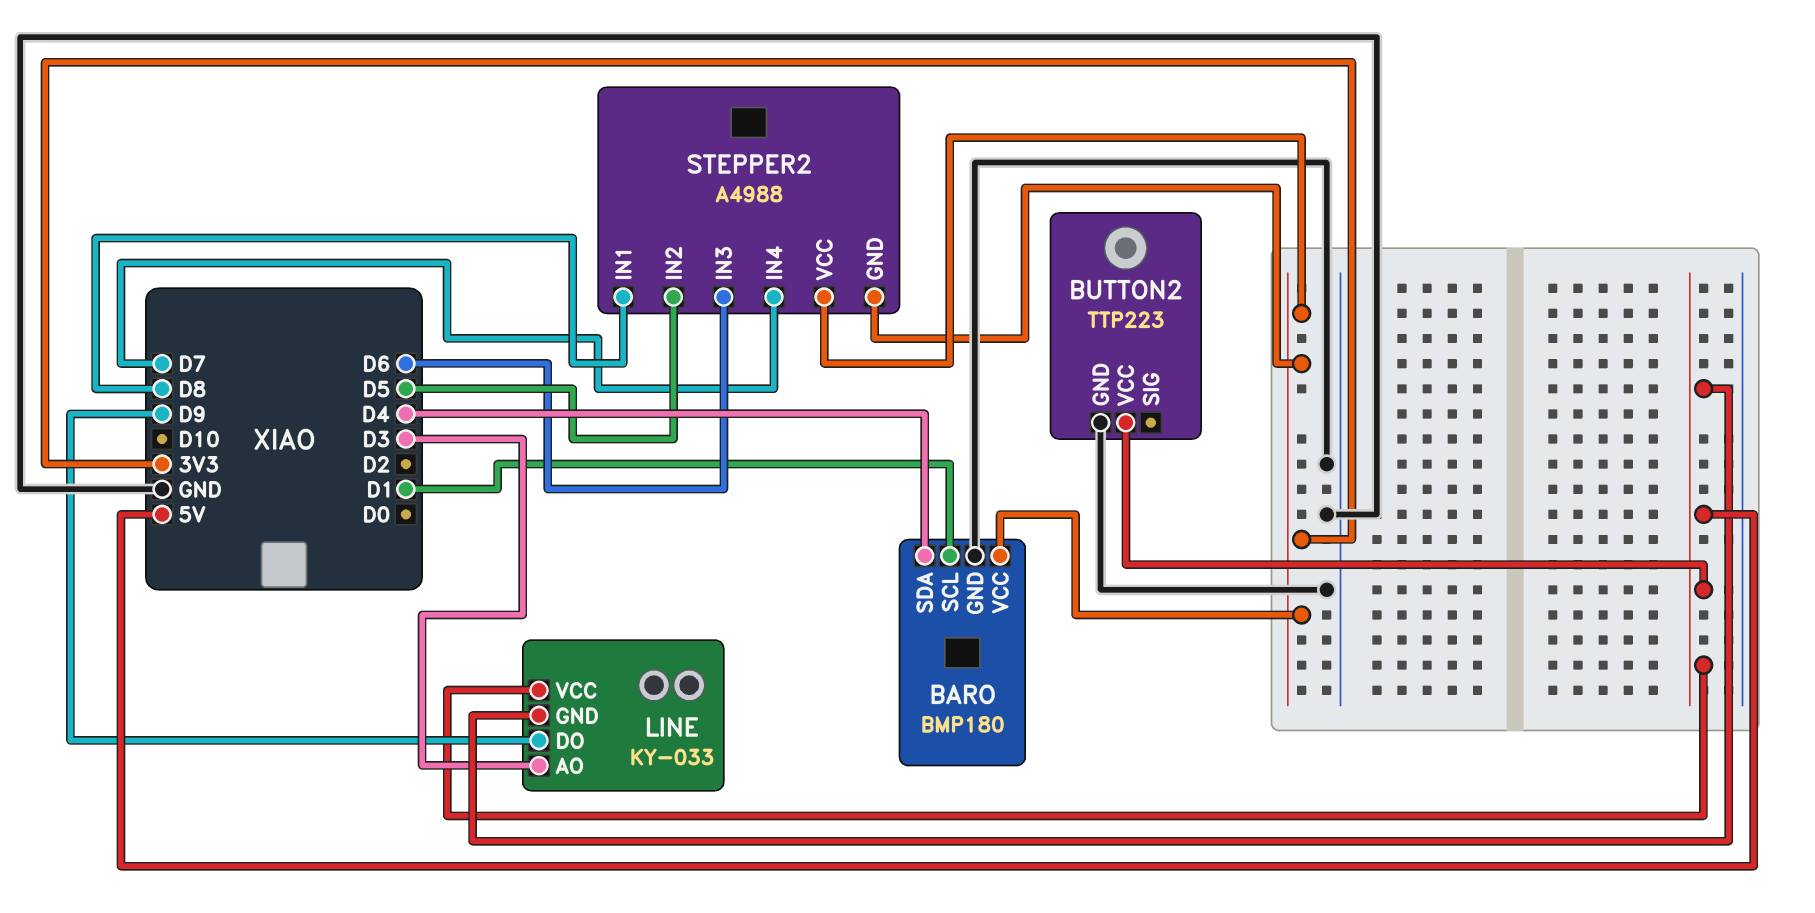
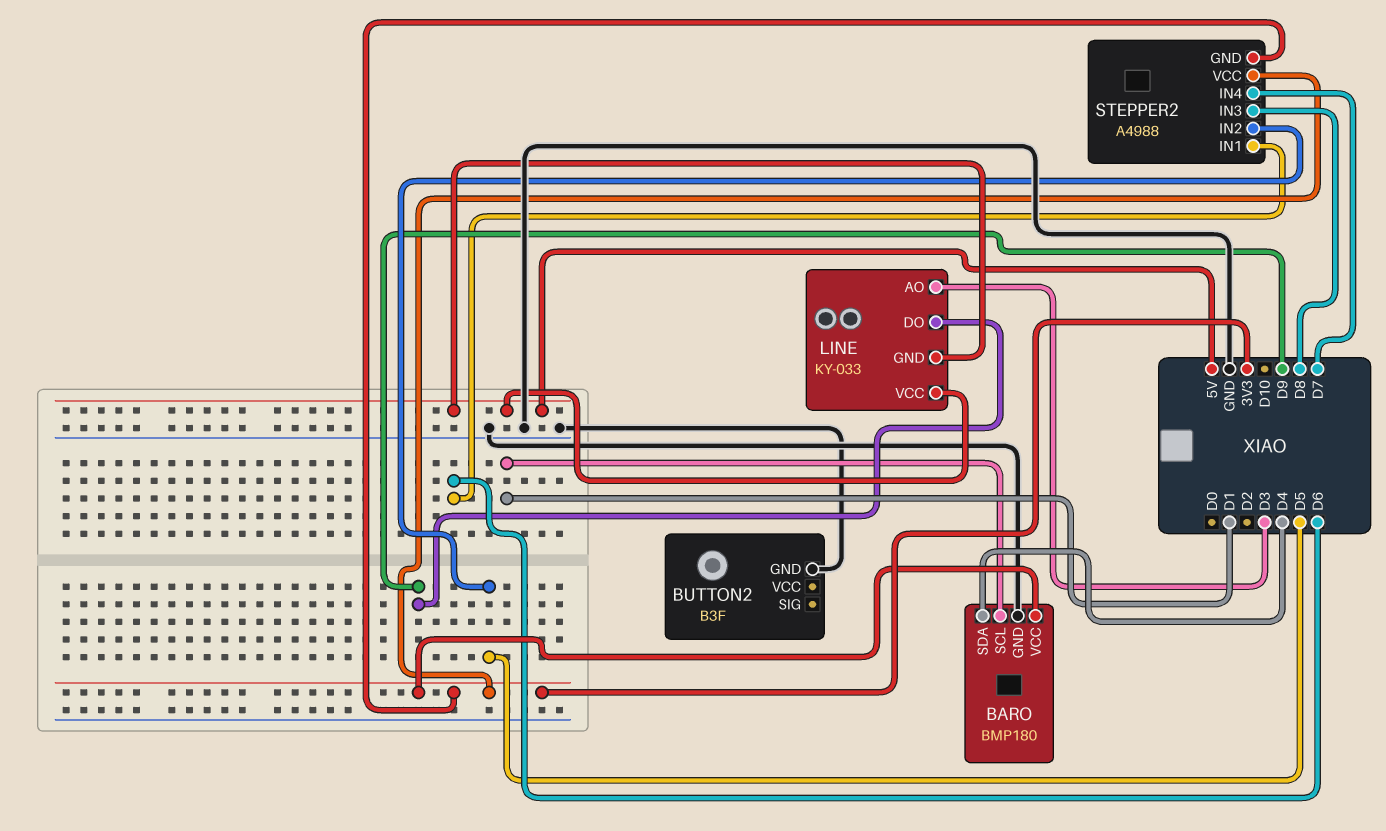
BUTTON2: TTP223 -> B3F
BUTTON2 pin VCC: 5V -> none
STEPPER2 pin IN1: D8 -> D6
STEPPER2 pin IN3: D6 -> D8

